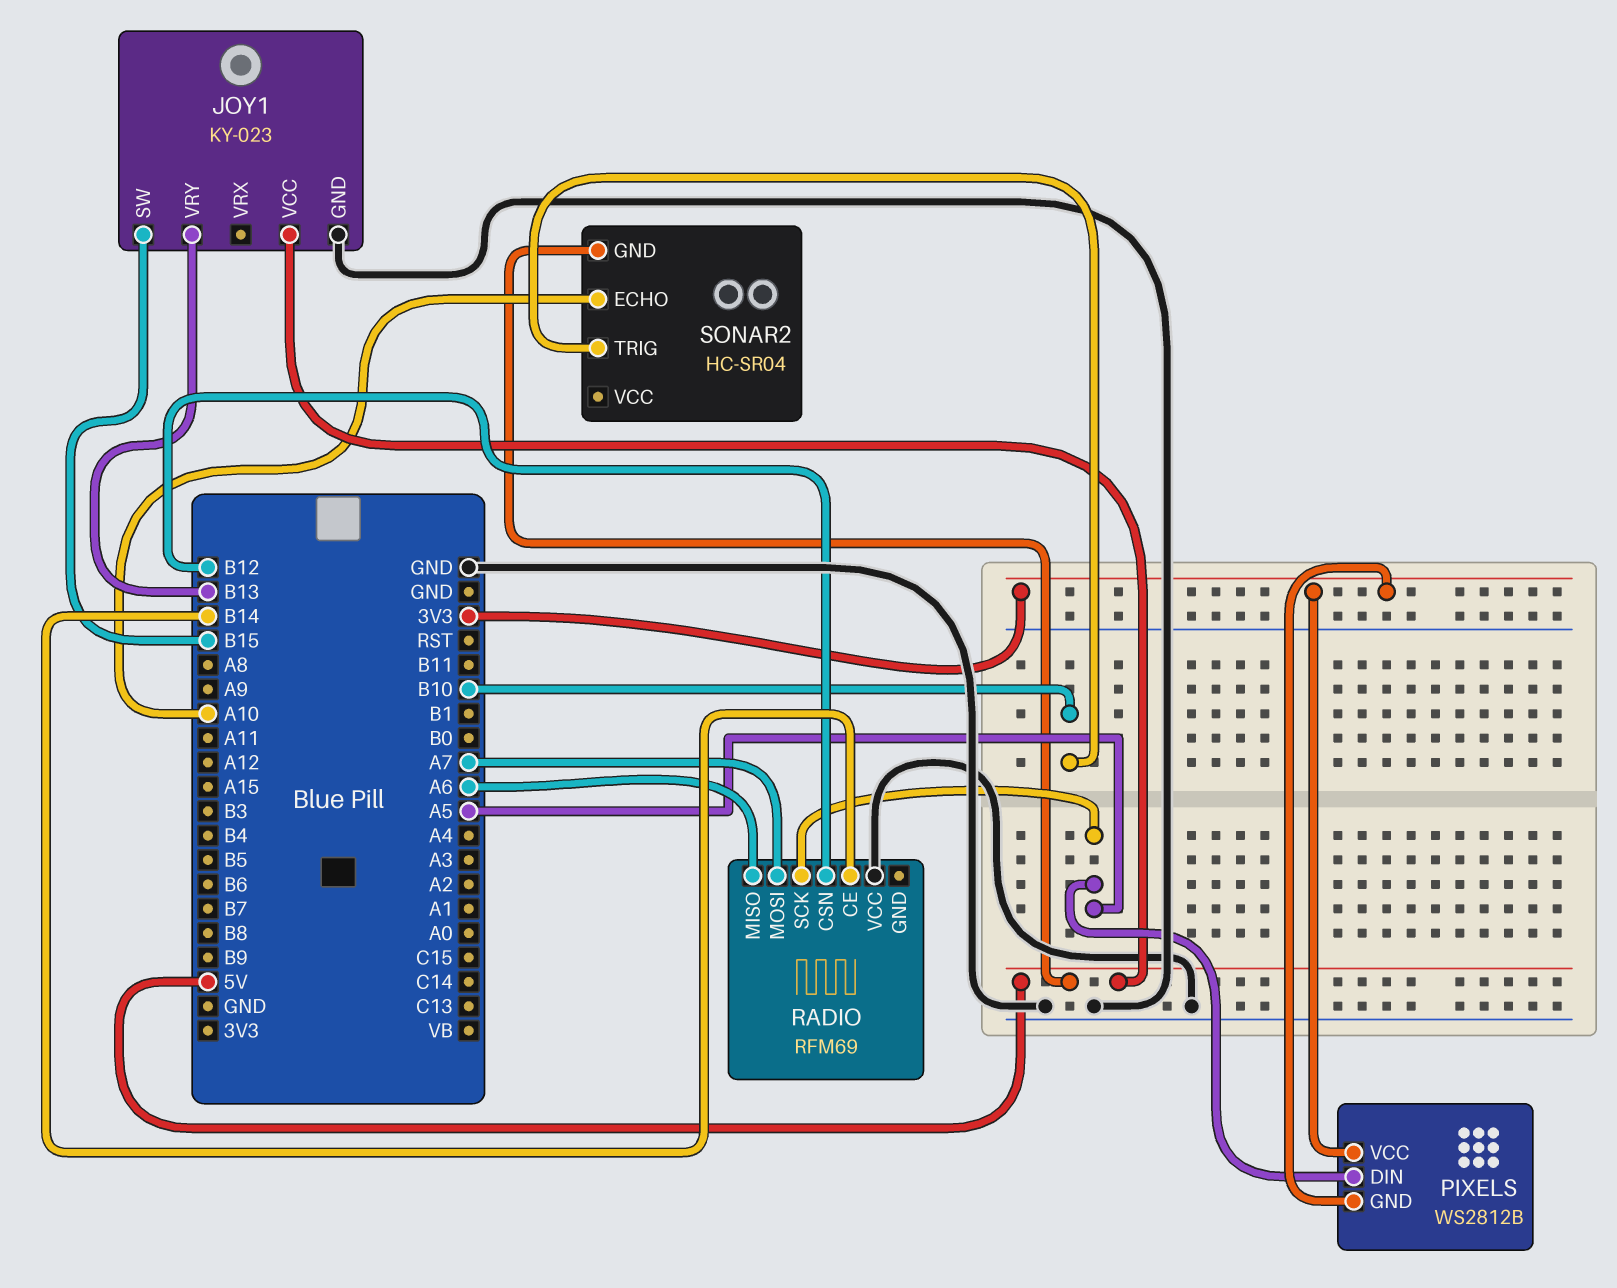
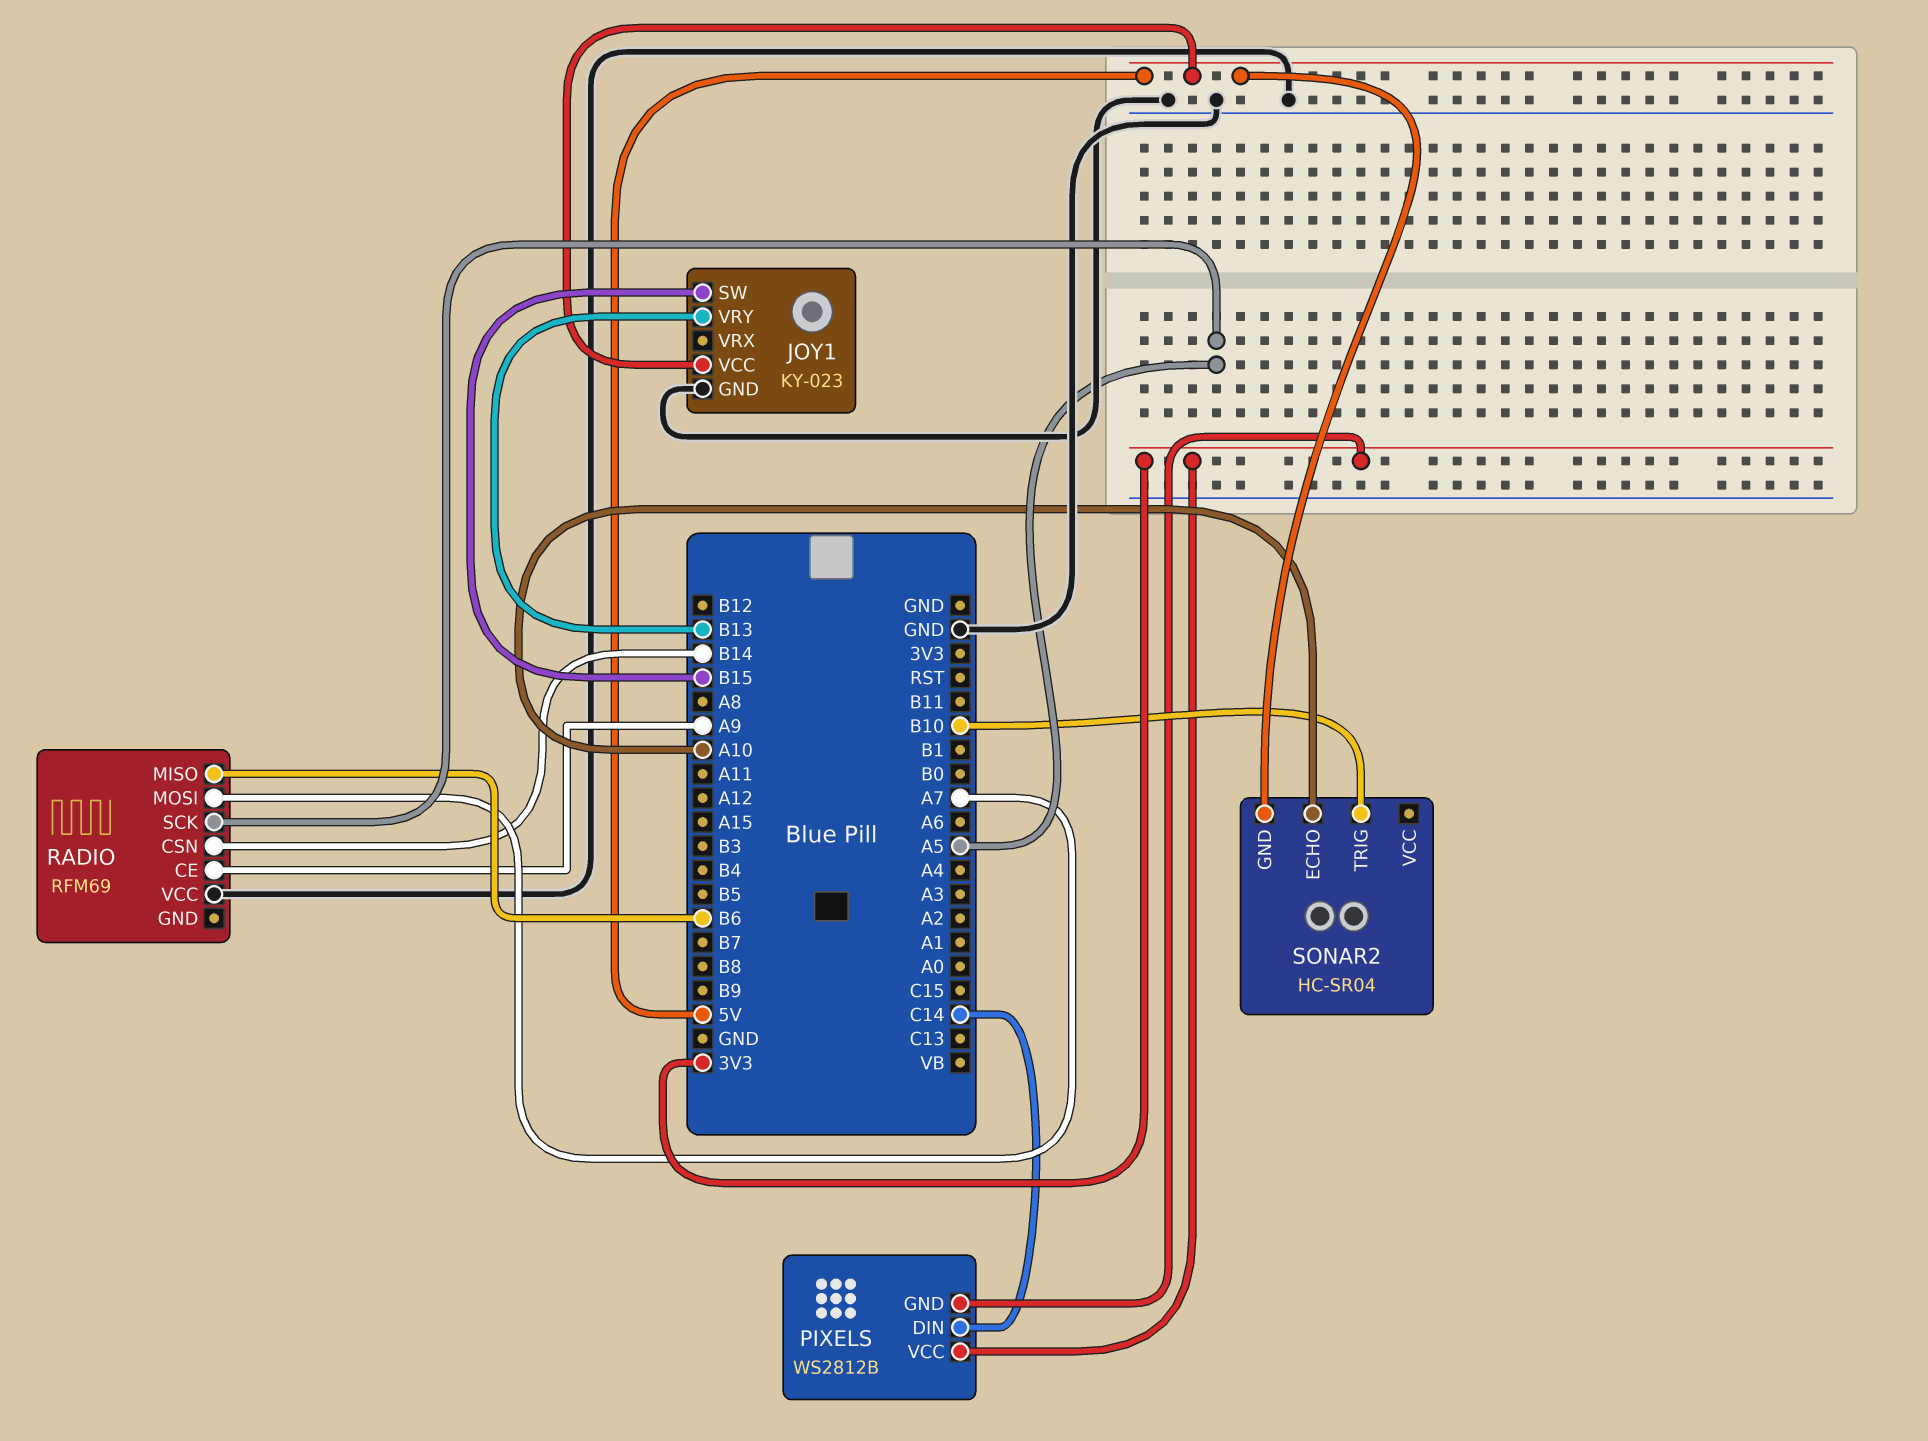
PIXELS pin DIN: A5 -> C14
RADIO pin CE: B14 -> A9
RADIO pin CSN: B12 -> B14
RADIO pin MISO: A6 -> B6

